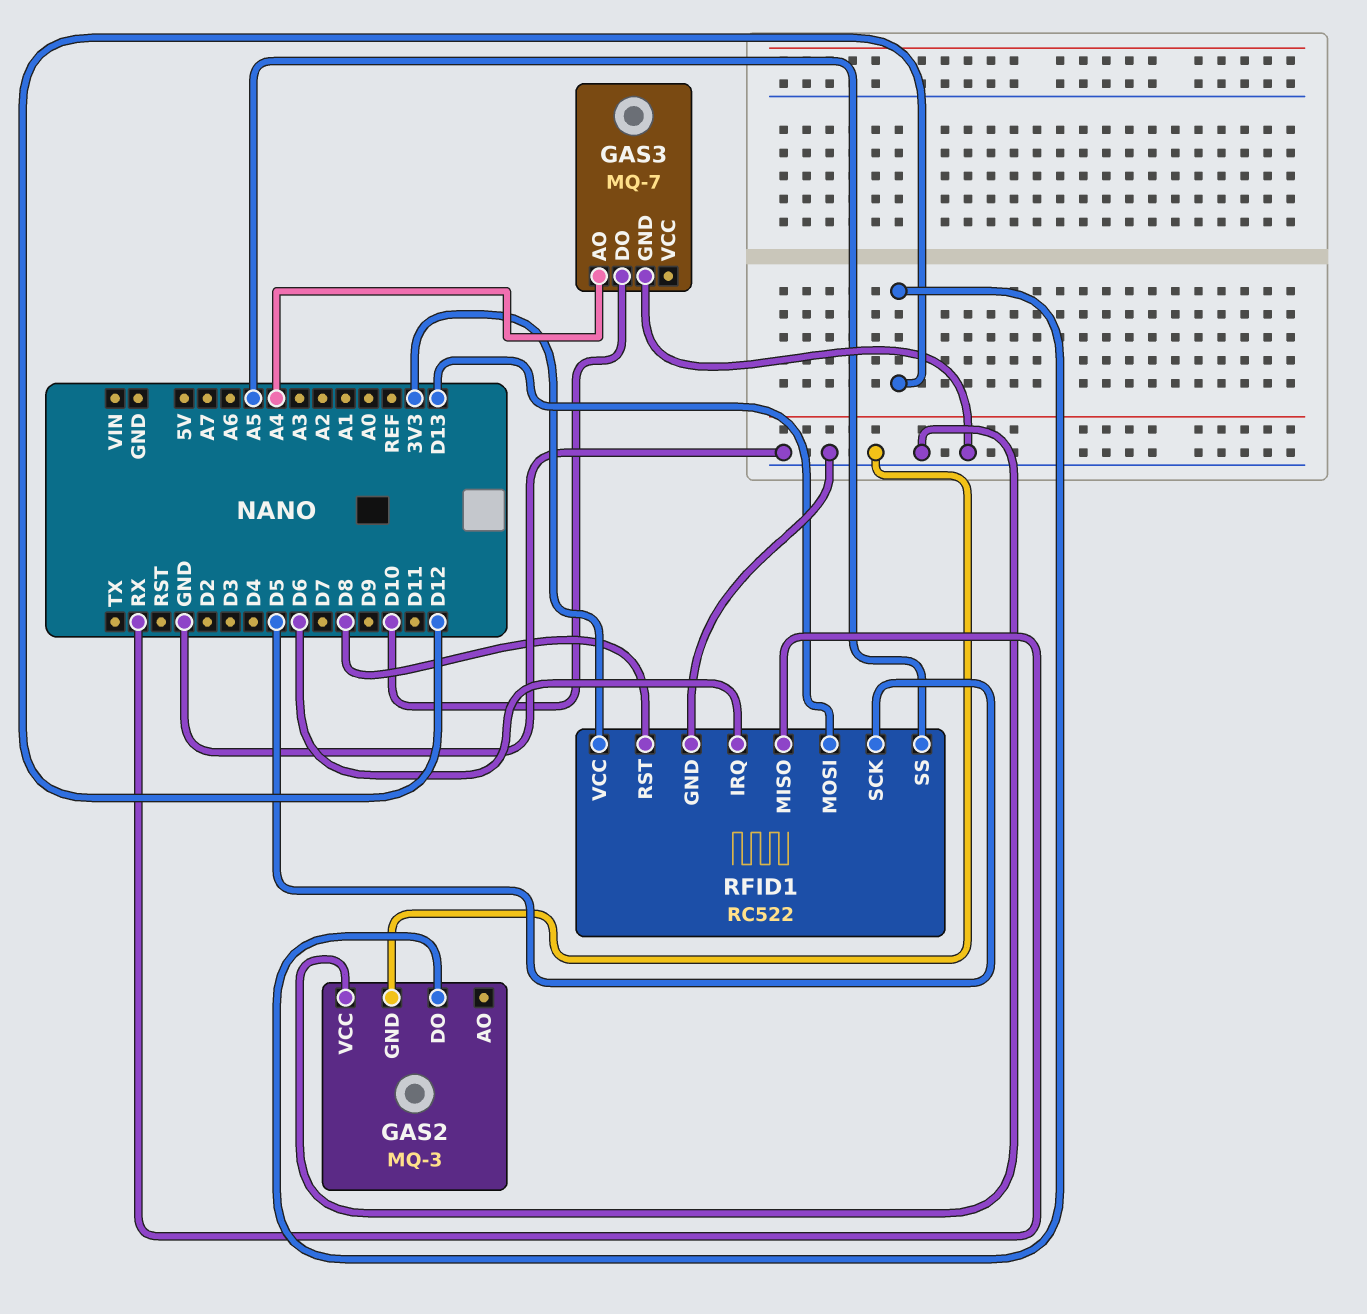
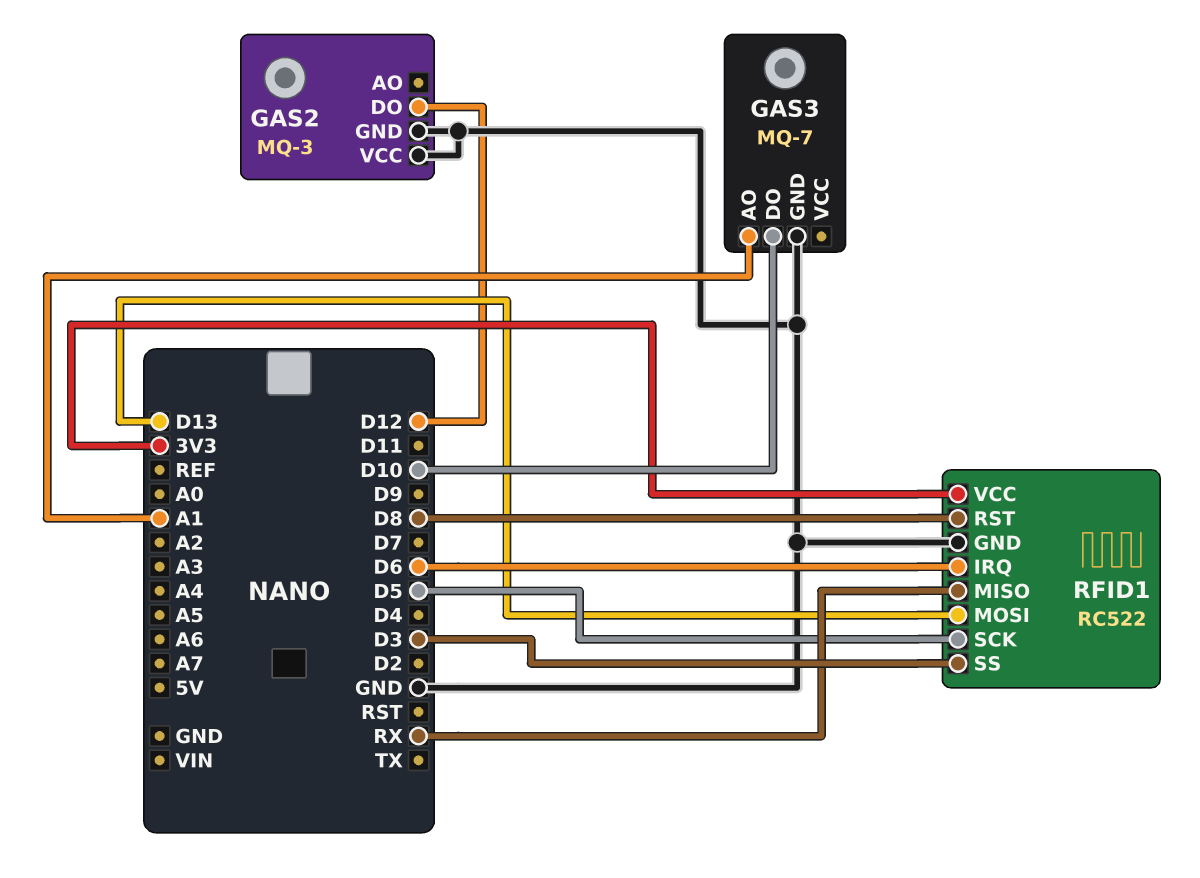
GAS3 pin AO: A4 -> A1
RFID1 pin SS: A5 -> D3

